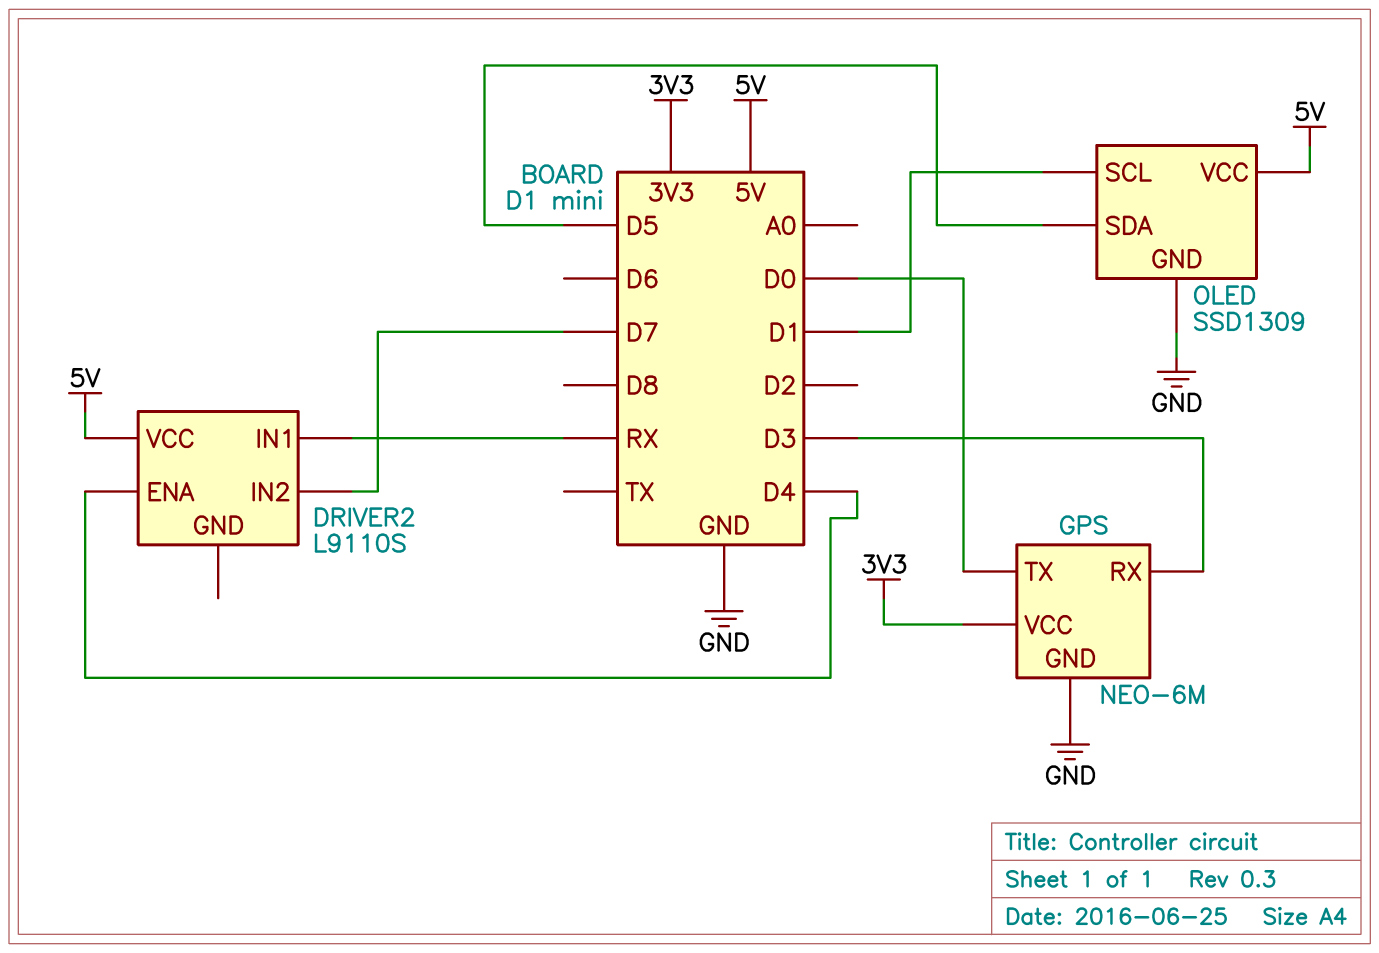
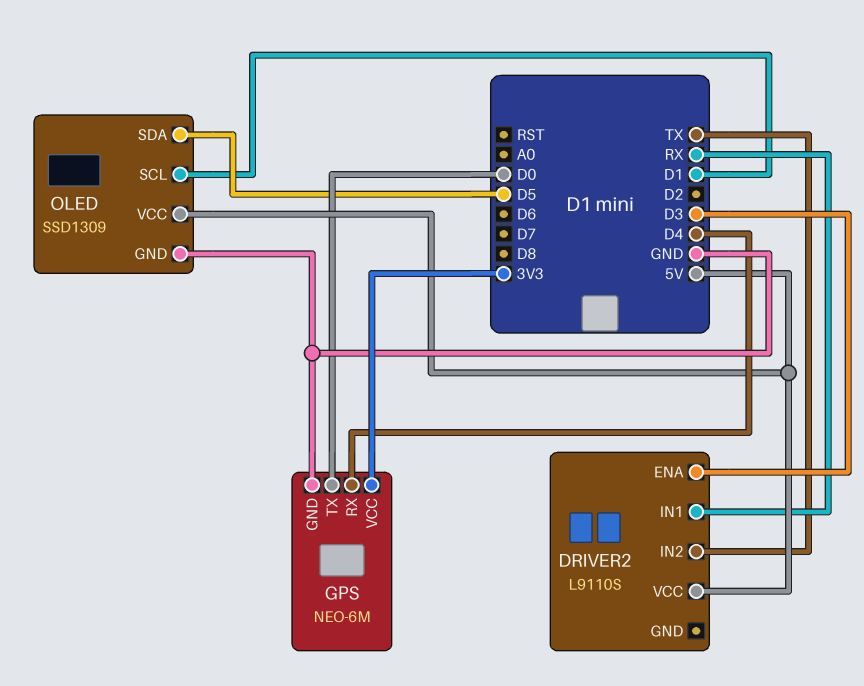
DRIVER2 pin ENA: D4 -> D3
DRIVER2 pin IN2: D7 -> TX
GPS pin RX: D3 -> D4

